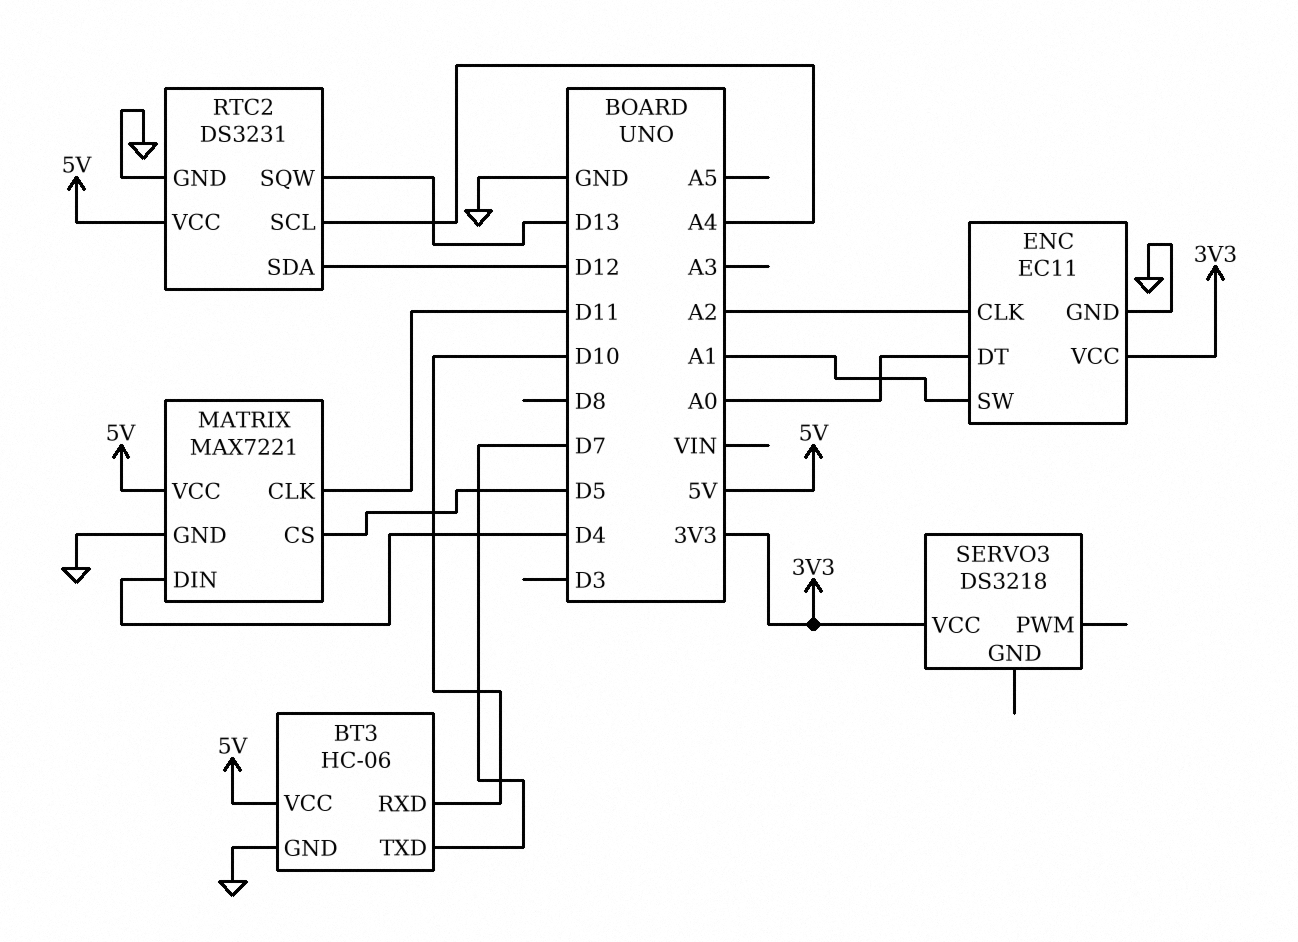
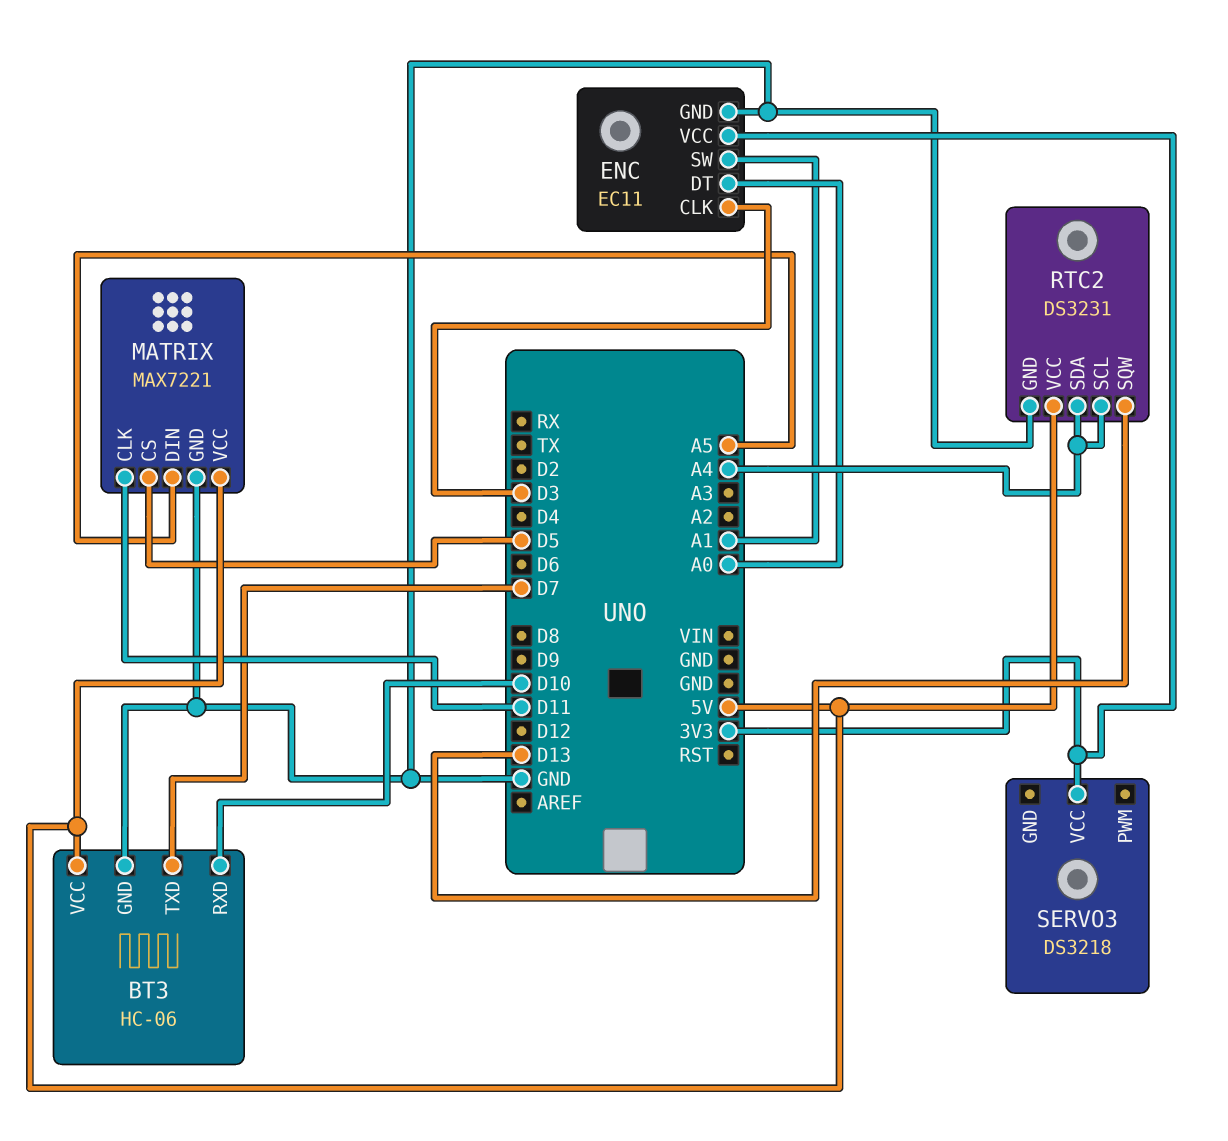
ENC pin CLK: A2 -> D3
MATRIX pin DIN: D4 -> A5
RTC2 pin SDA: D12 -> A4

